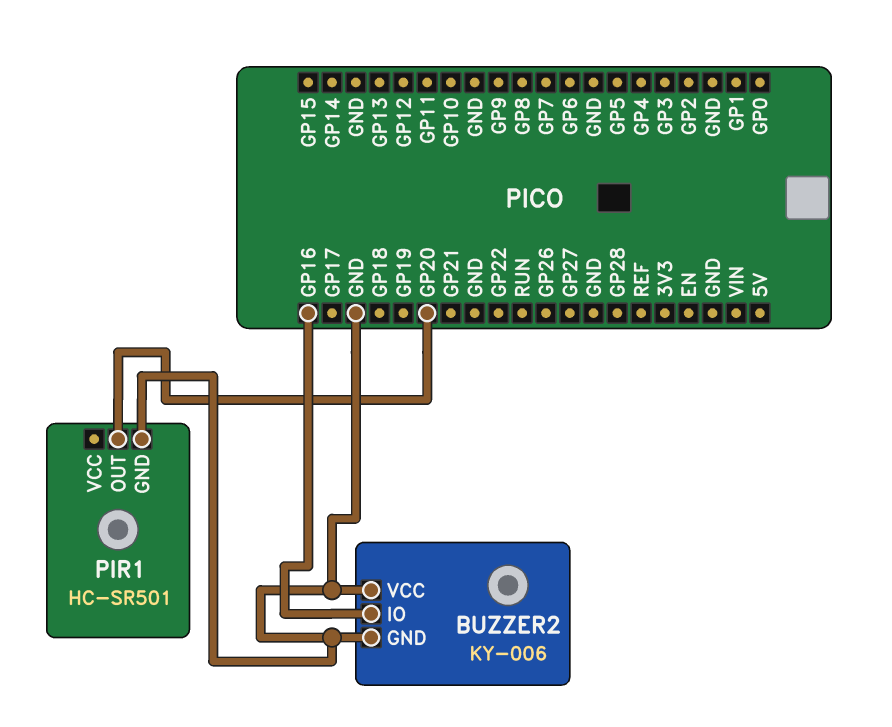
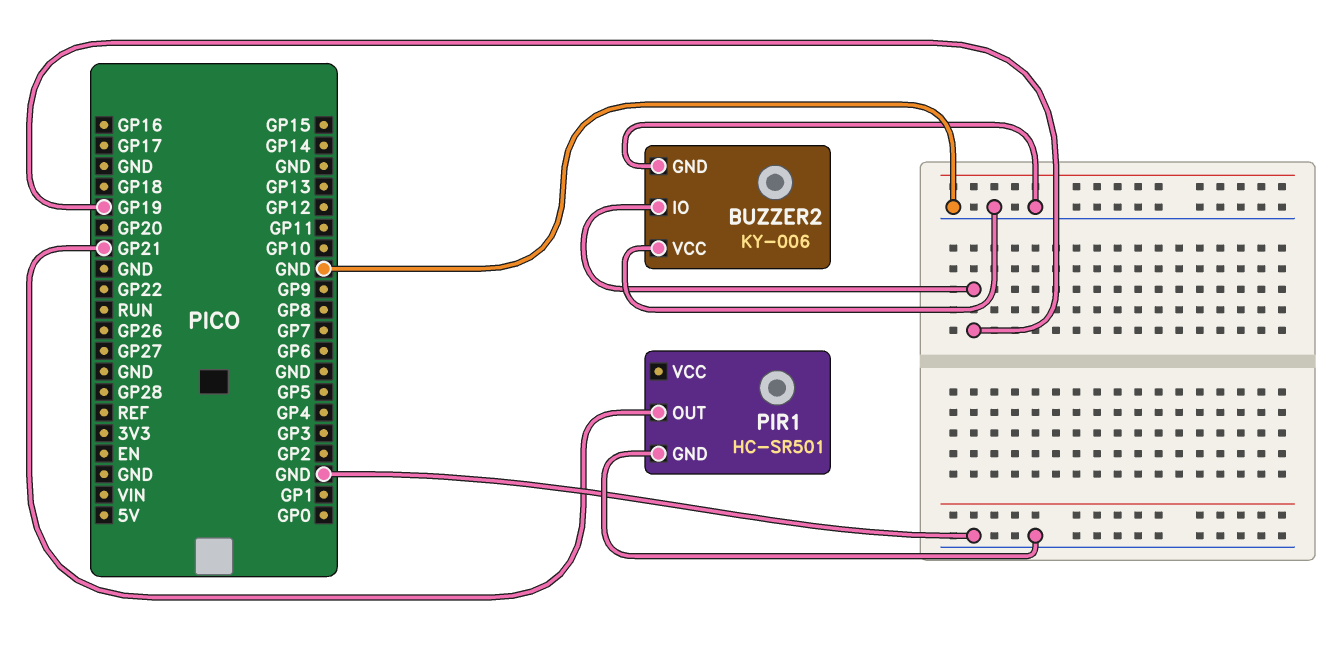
BUZZER2 pin IO: GP16 -> GP19
PIR1 pin OUT: GP20 -> GP21

